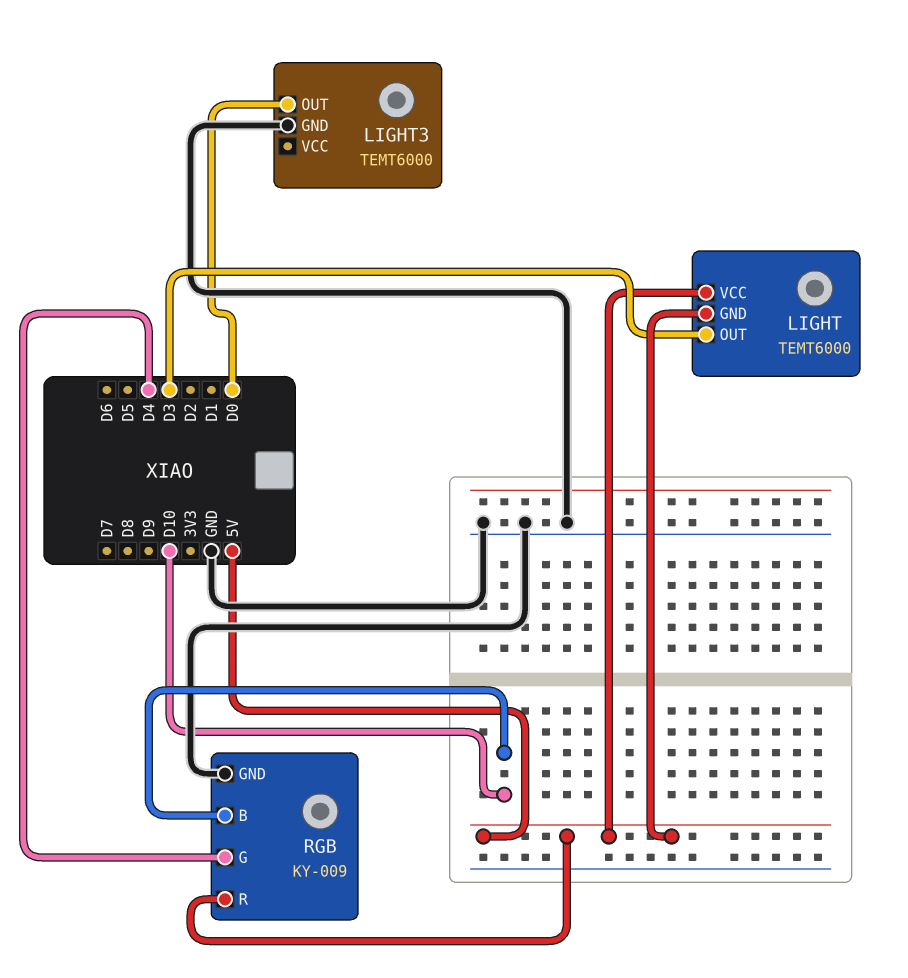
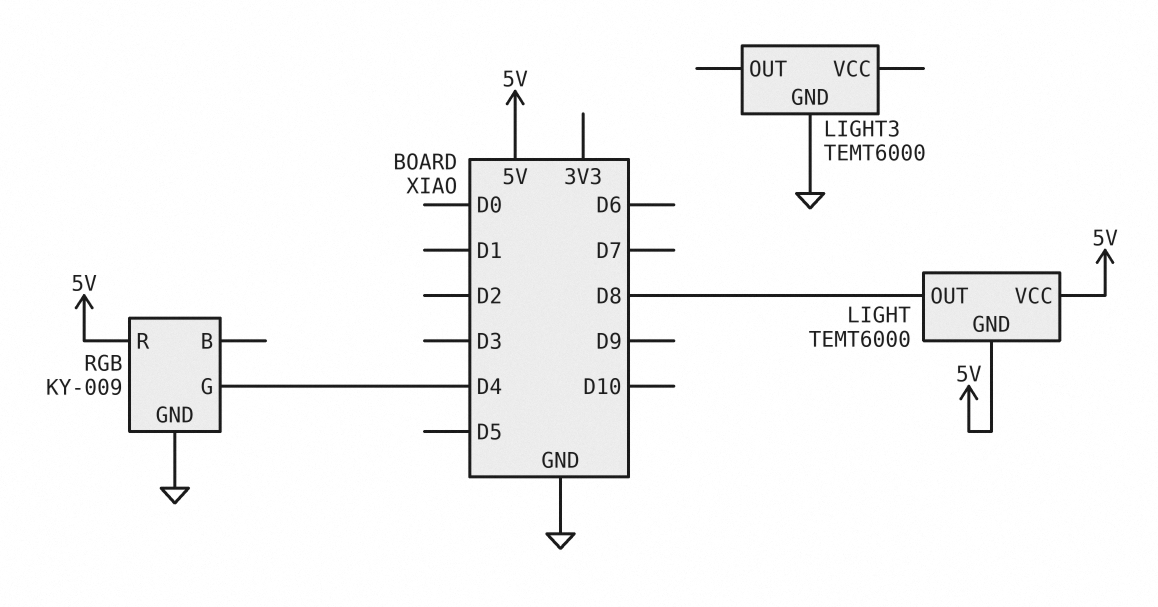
LIGHT pin OUT: D3 -> D8
LIGHT3 pin OUT: D0 -> none
RGB pin B: D10 -> none

